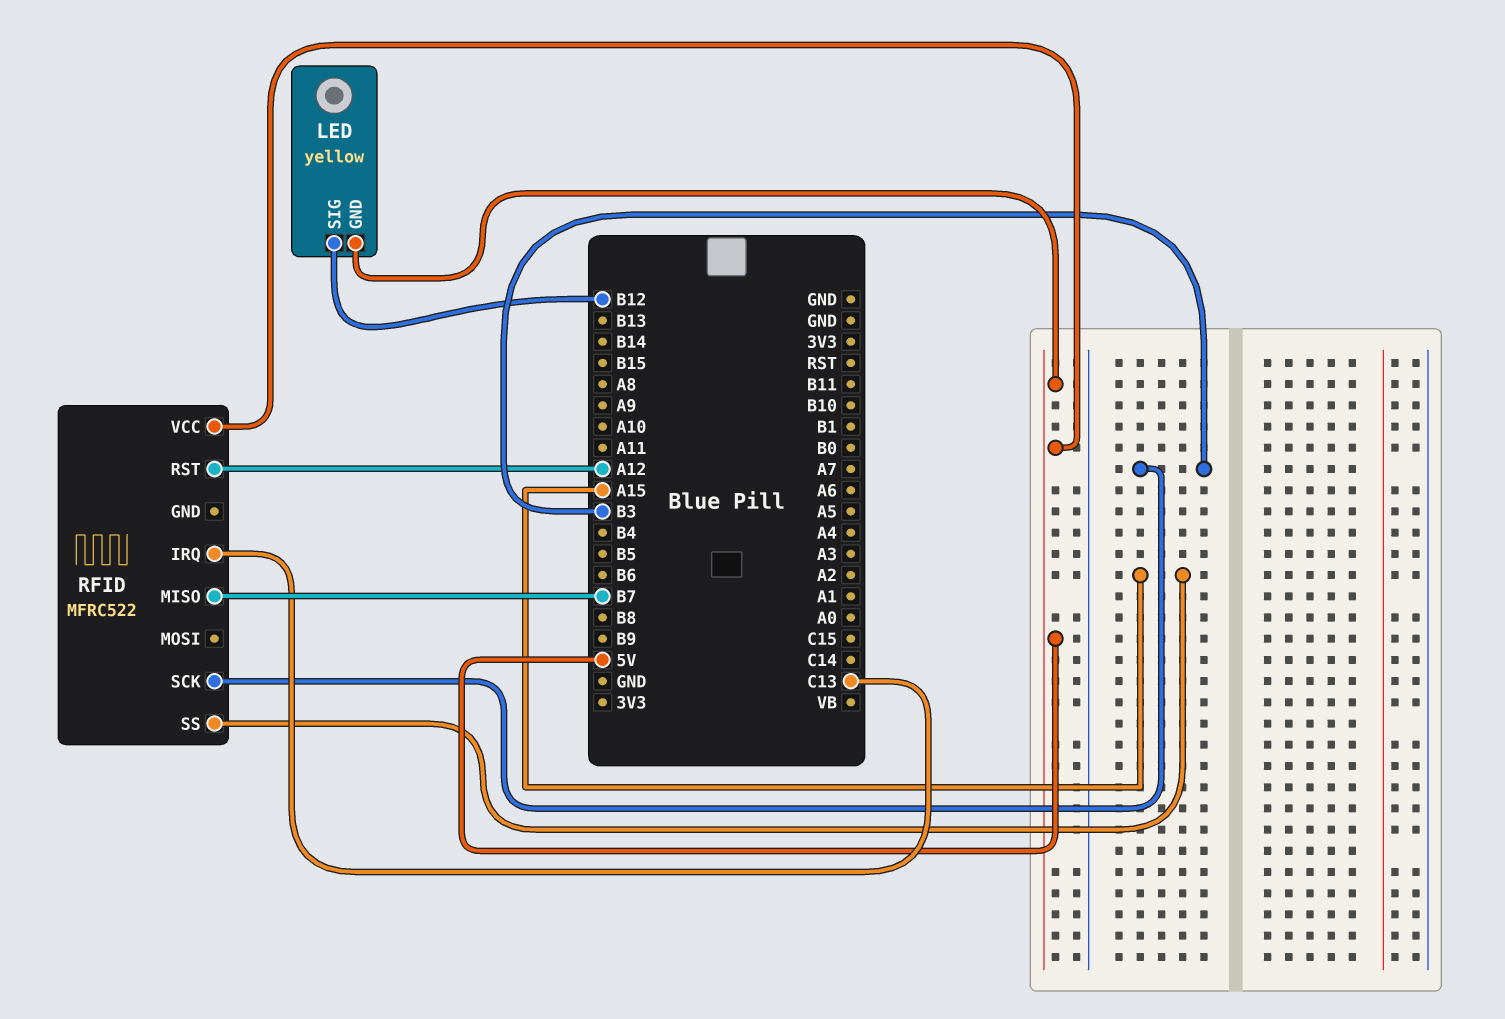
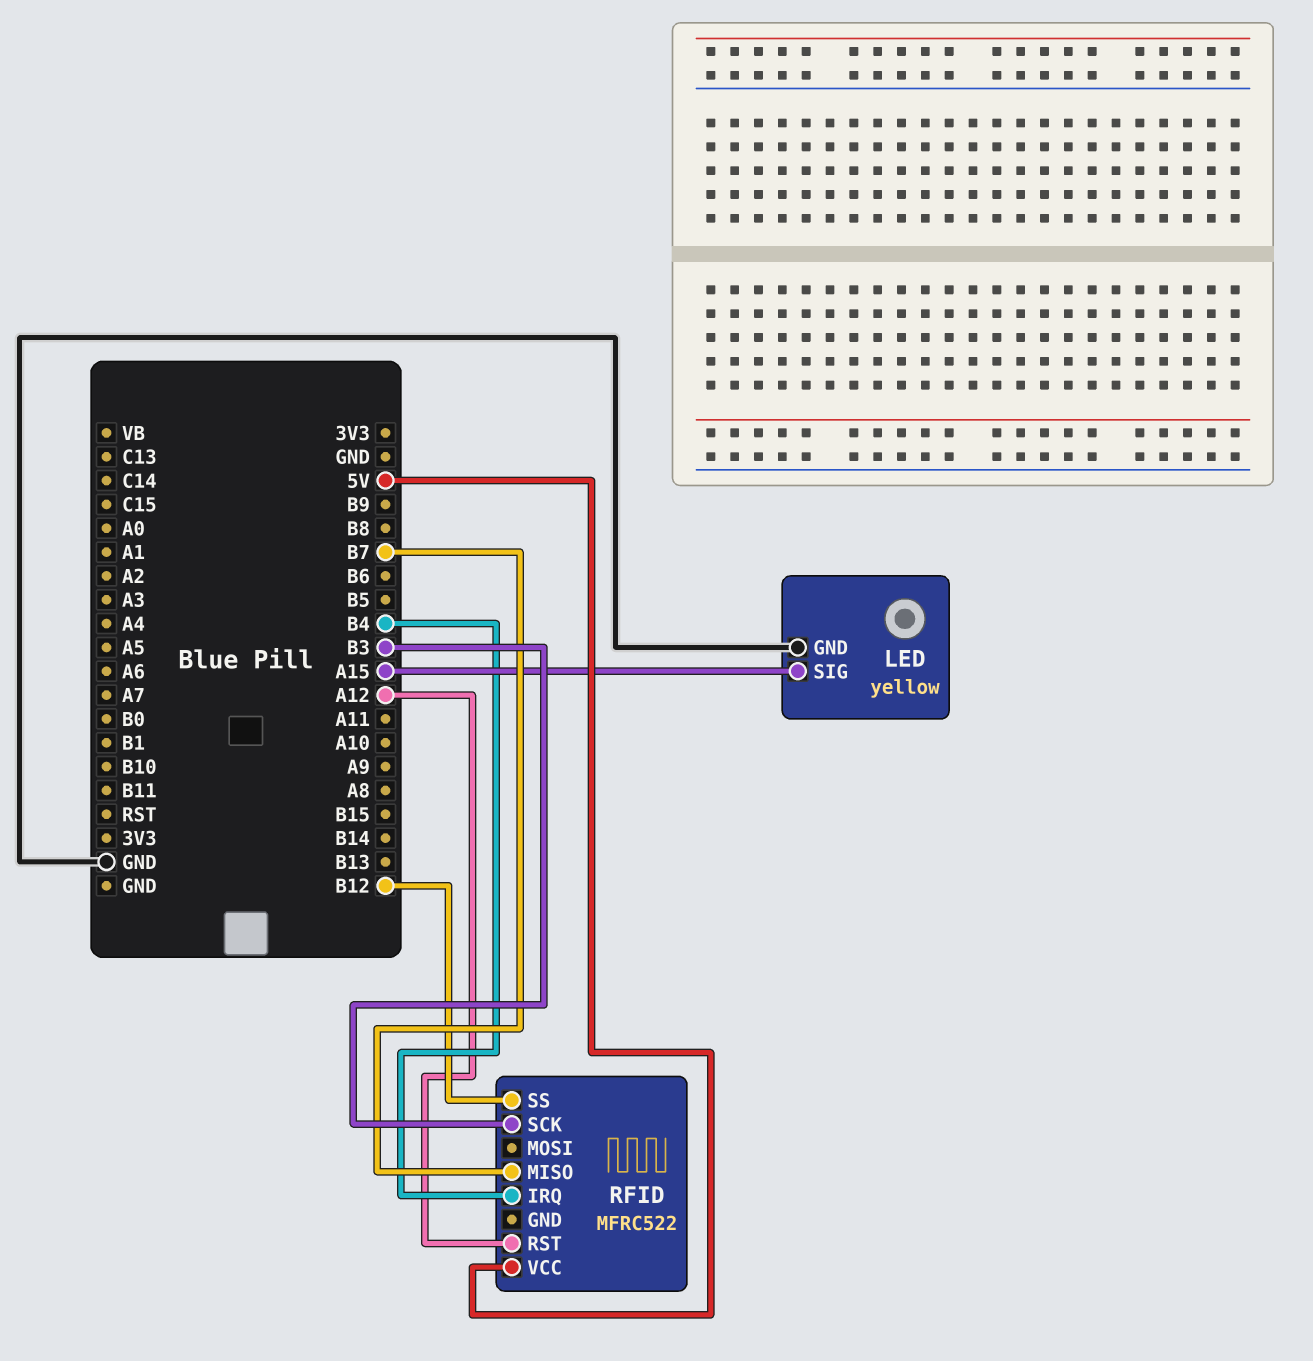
LED pin GND: 5V -> GND
LED pin SIG: B12 -> A15
RFID pin IRQ: C13 -> B4
RFID pin SS: A15 -> B12

